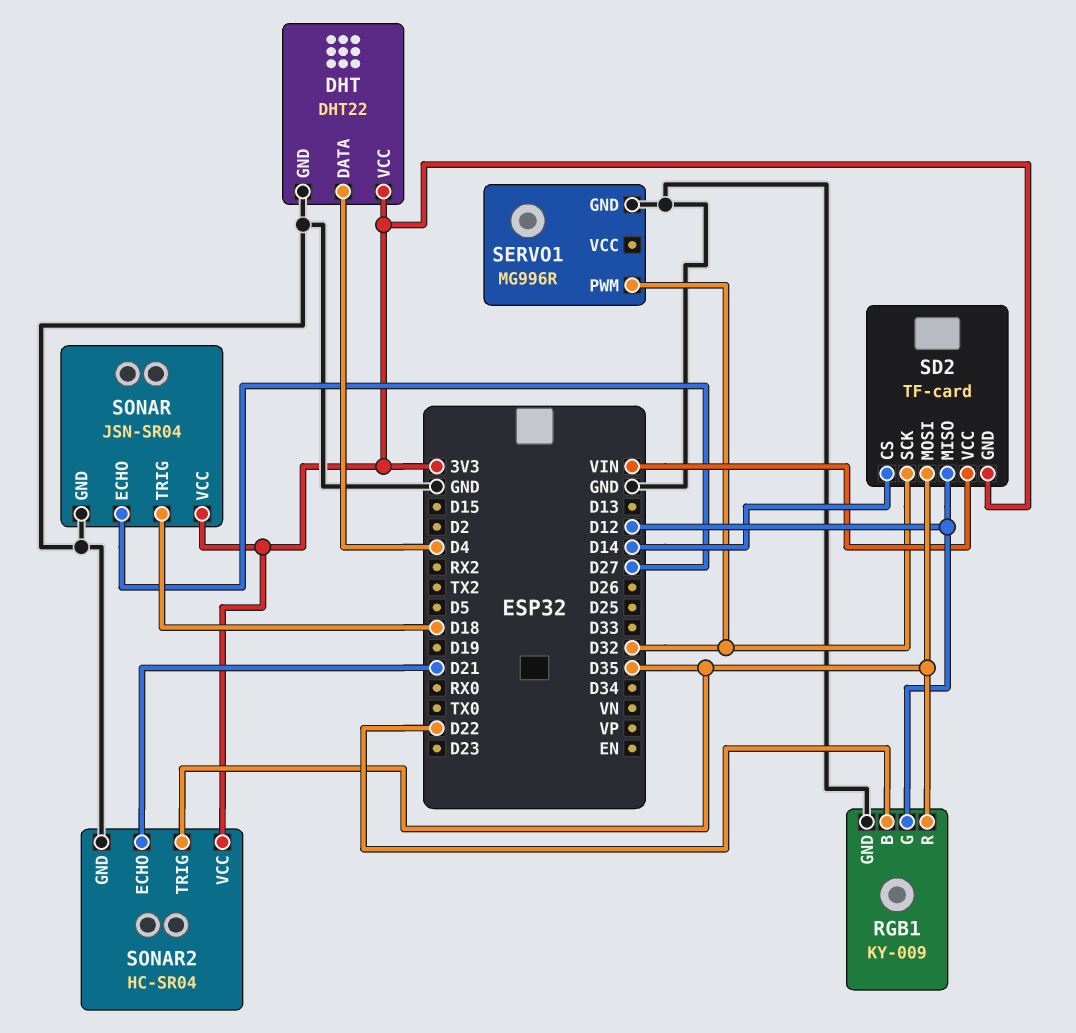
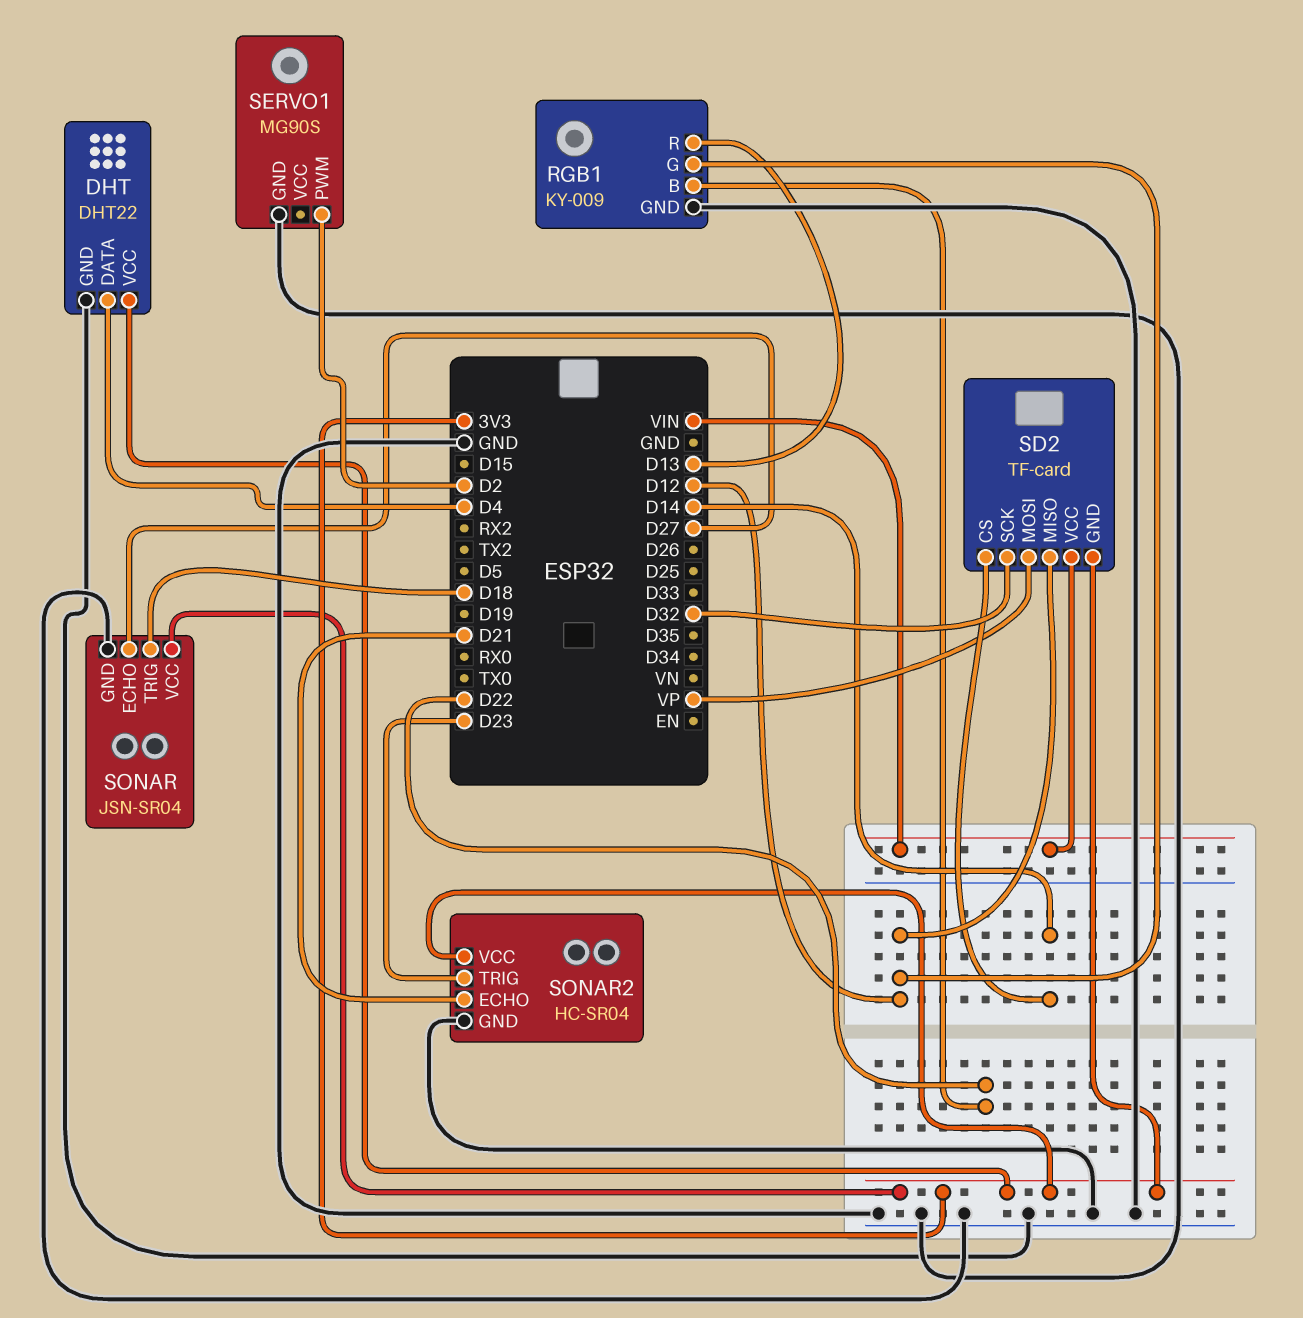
RGB1 pin R: D35 -> D13
SD2 pin MOSI: D35 -> VP
SERVO1: MG996R -> MG90S
SERVO1 pin PWM: D32 -> D2
SONAR2 pin TRIG: D35 -> D23

